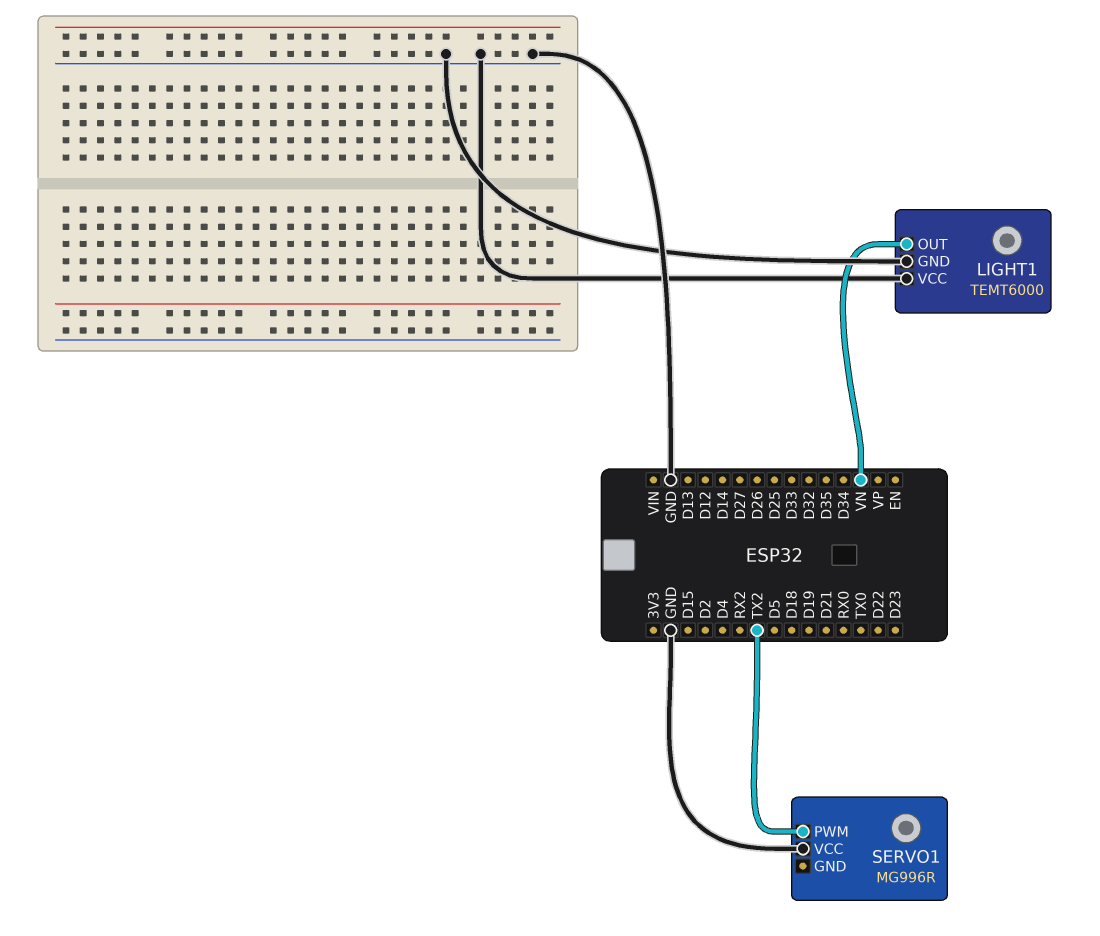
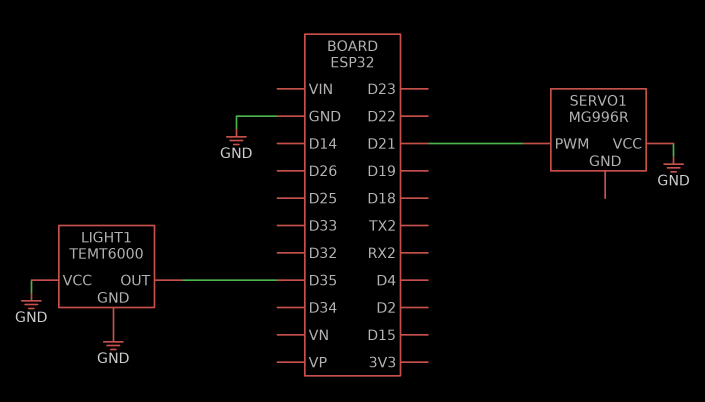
LIGHT1 pin OUT: VN -> D35
SERVO1 pin PWM: TX2 -> D21

